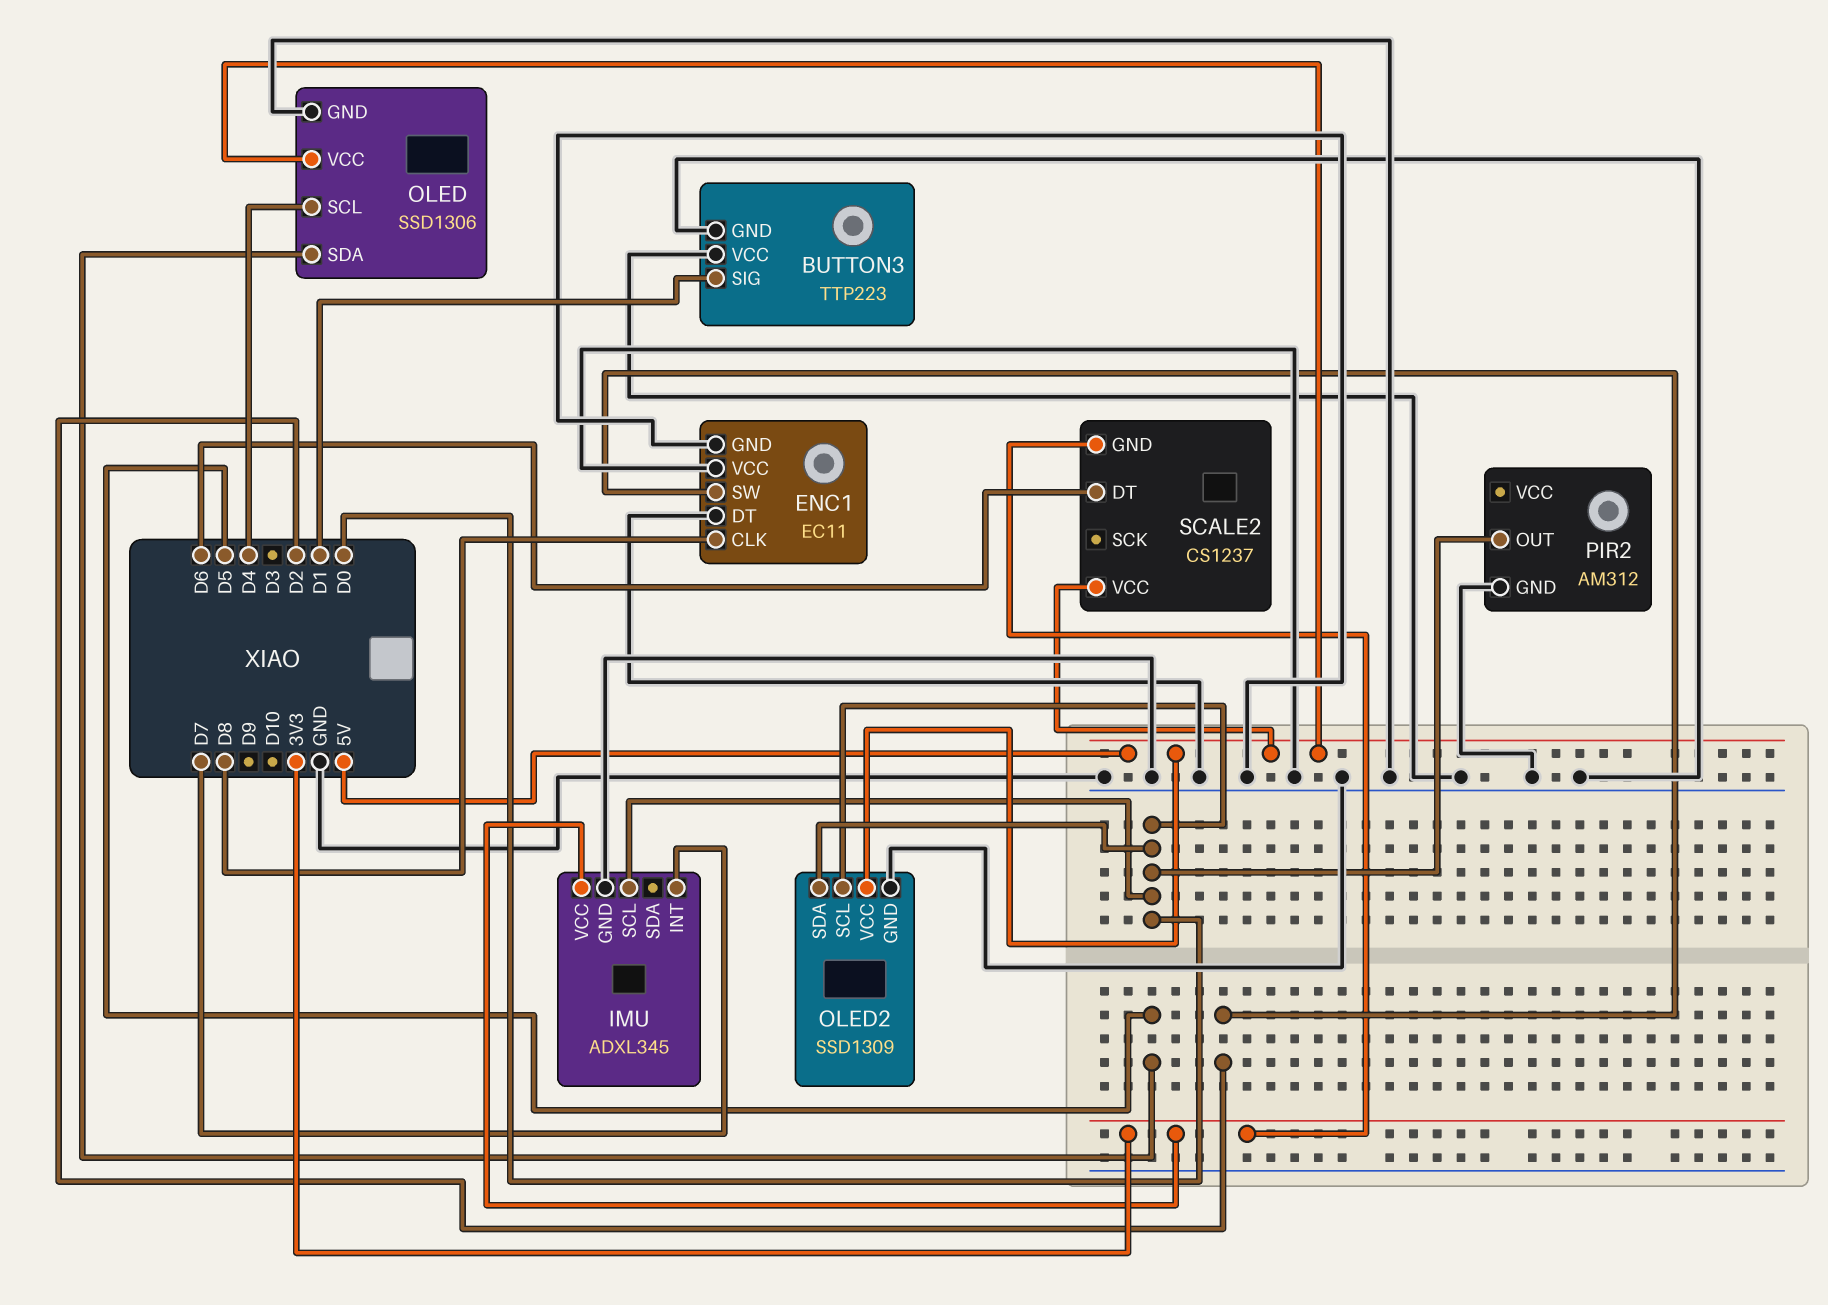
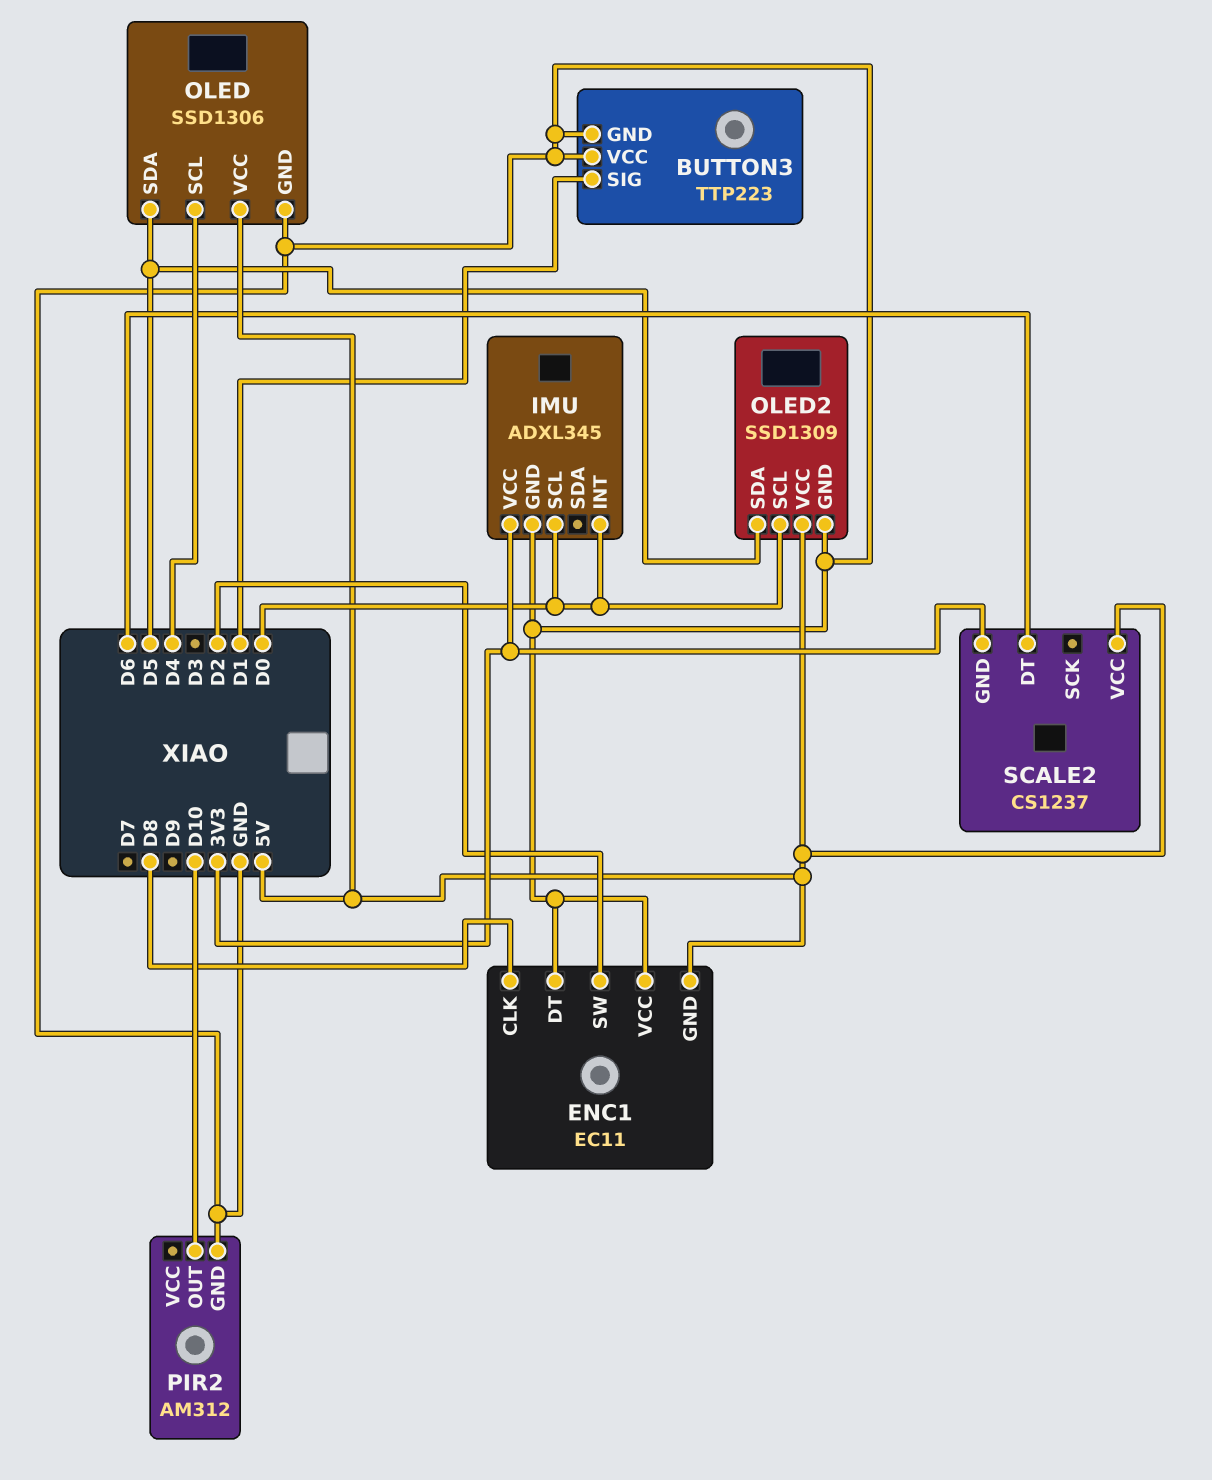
ENC1 pin GND: GND -> 5V
IMU pin INT: D7 -> D0
OLED2 pin SDA: D0 -> D5
PIR2 pin OUT: D0 -> D10

